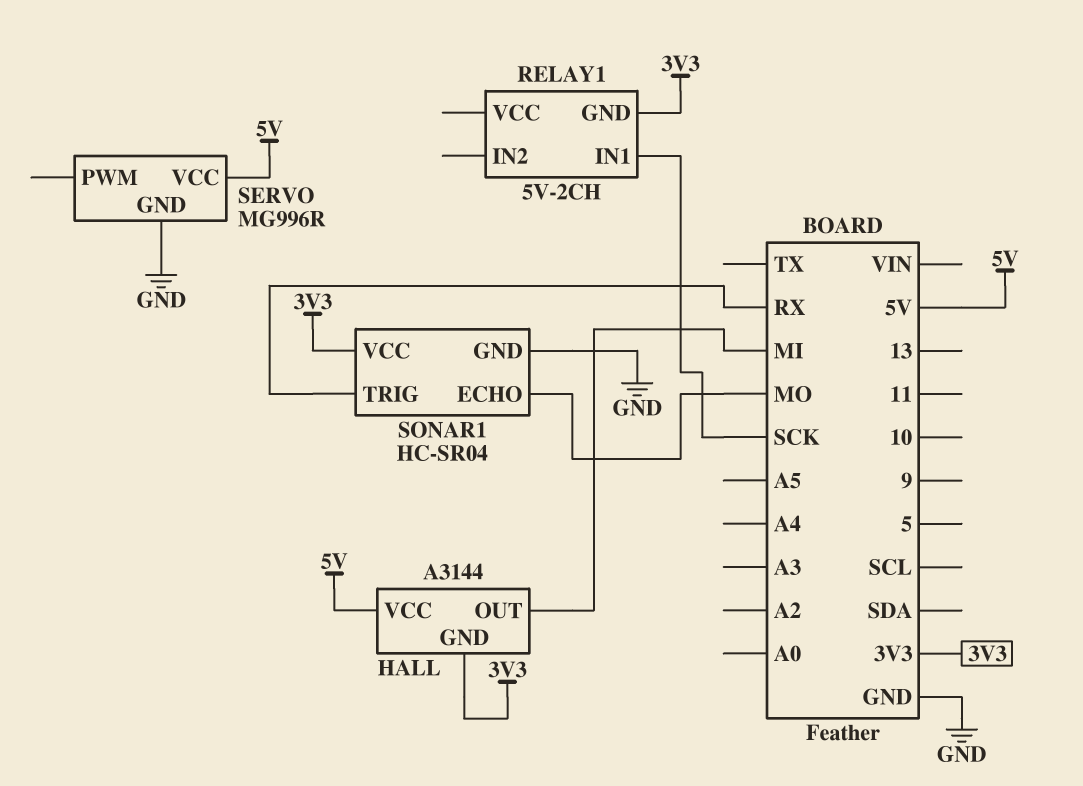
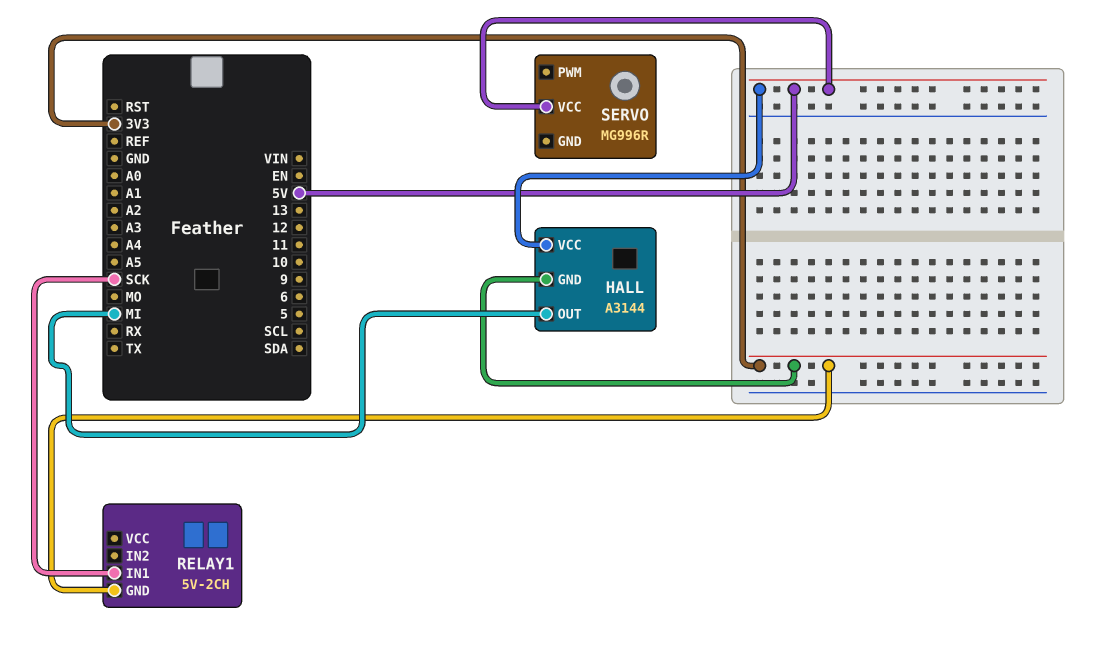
SERVO pin GND: GND -> none
SONAR1: HC-SR04 -> none
SONAR1 pin ECHO: MO -> none
SONAR1 pin GND: GND -> none
SONAR1 pin TRIG: RX -> none
SONAR1 pin VCC: 3V3 -> none

